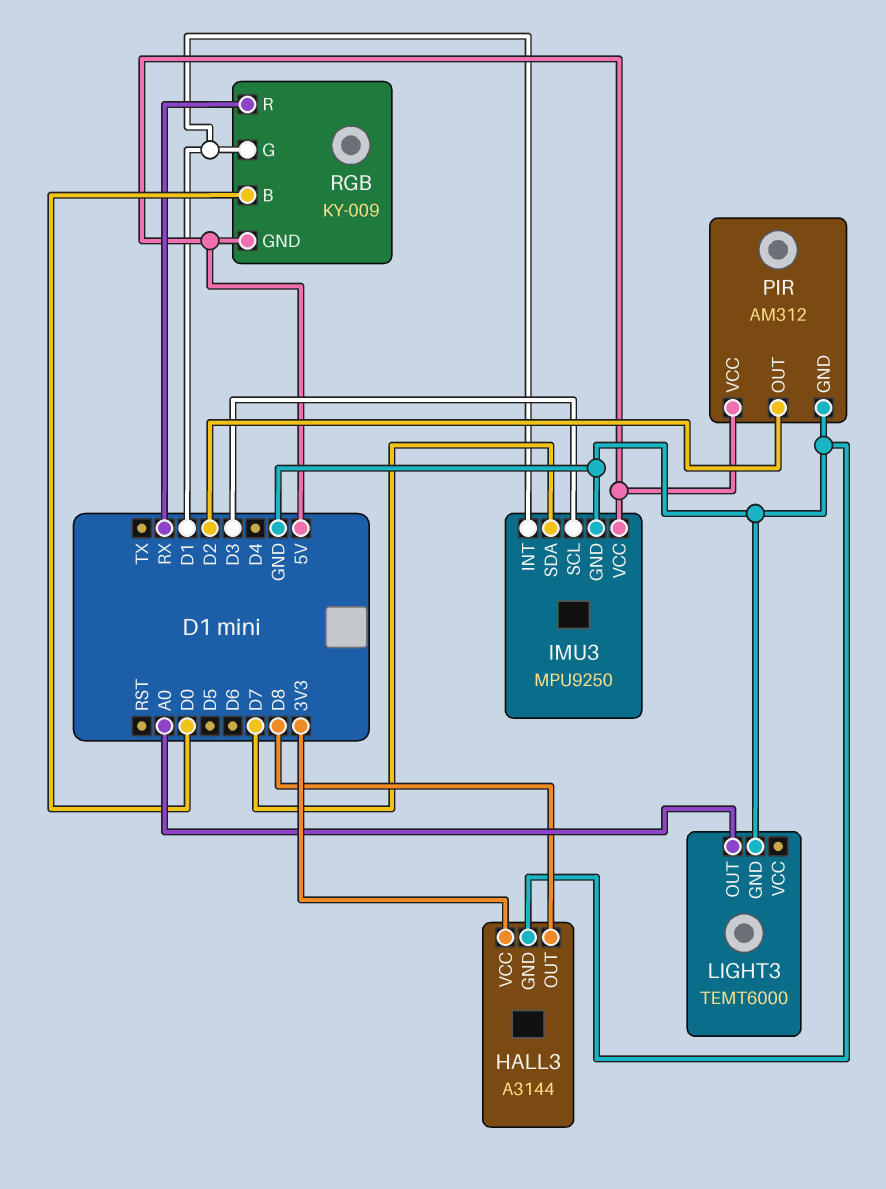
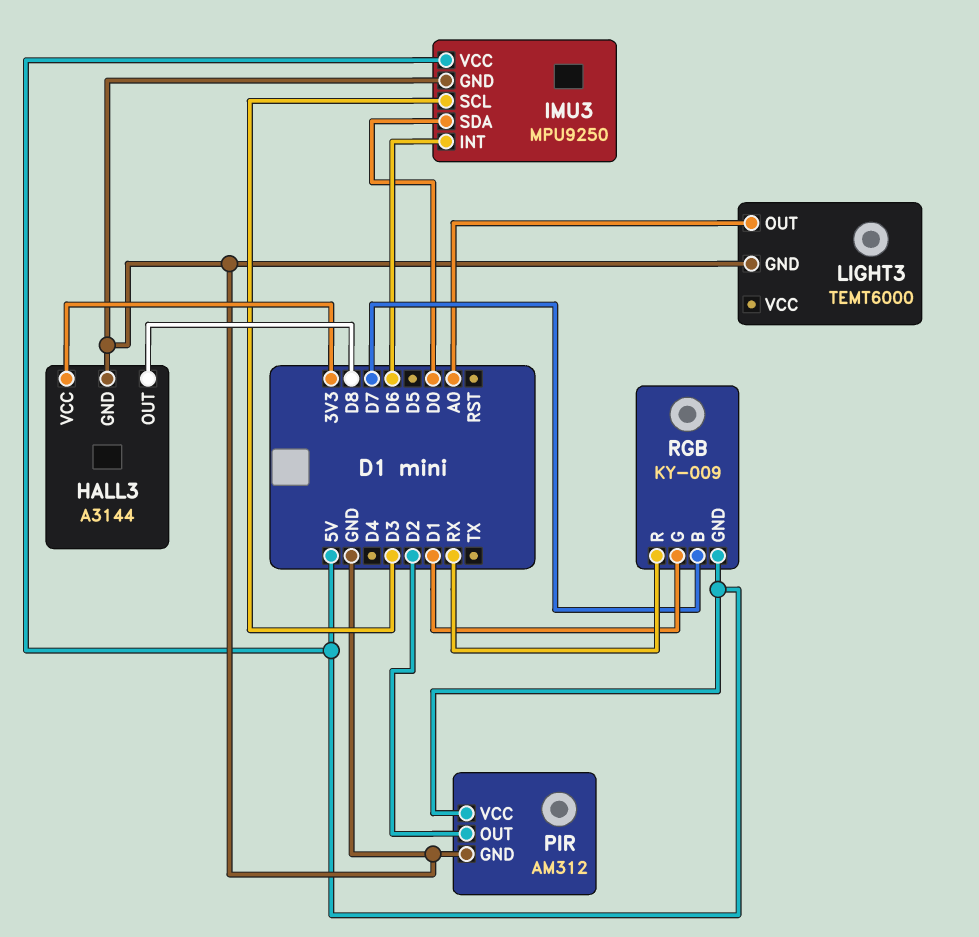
IMU3 pin INT: D1 -> D6
IMU3 pin SDA: D7 -> D0
RGB pin B: D0 -> D7

